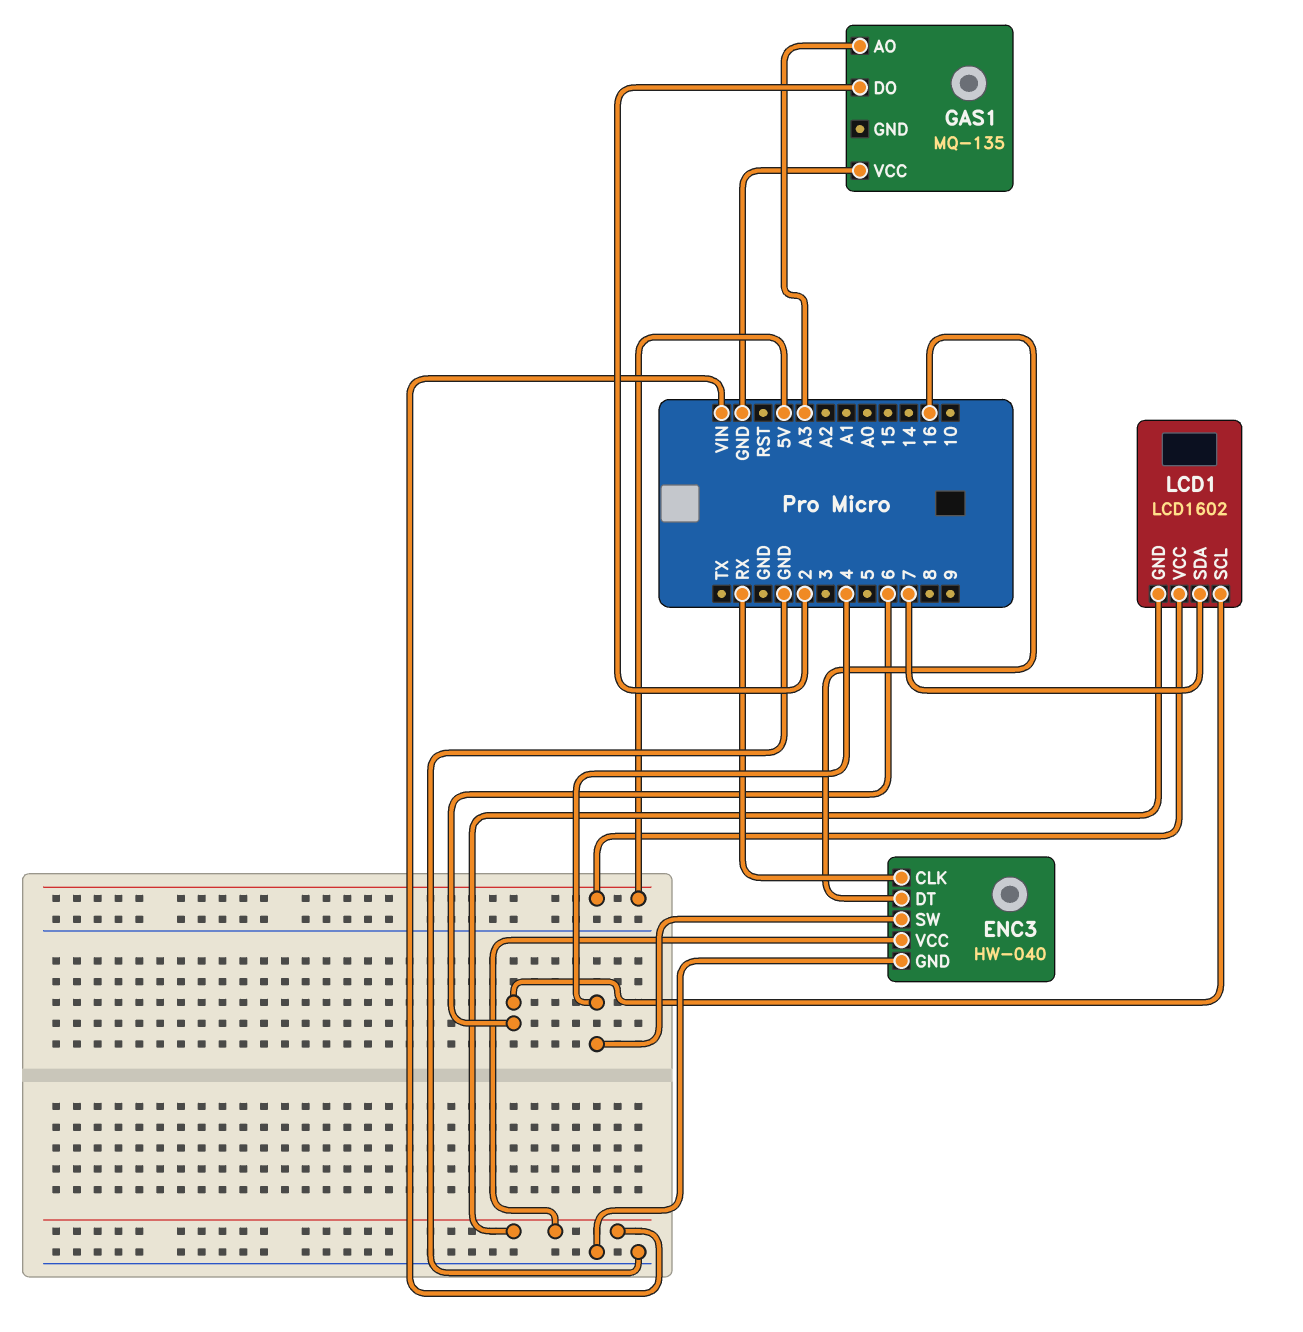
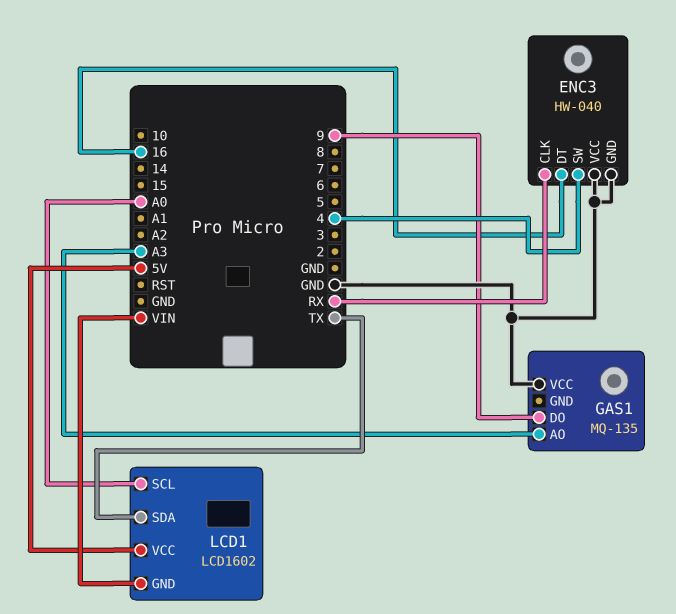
ENC3 pin VCC: VIN -> GND
GAS1 pin DO: 2 -> 9
LCD1 pin SCL: 6 -> A0
LCD1 pin SDA: 7 -> TX

